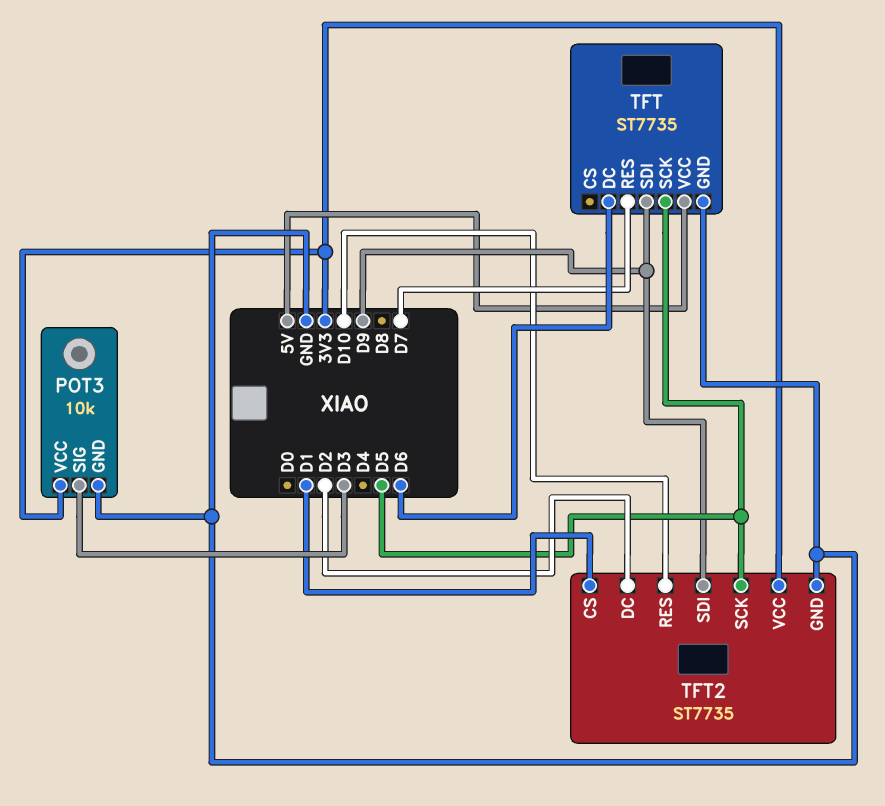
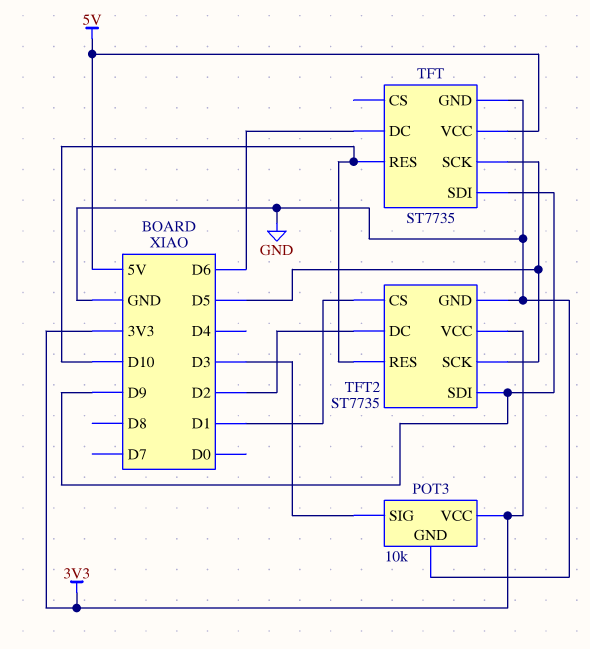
TFT pin RES: D7 -> D10

